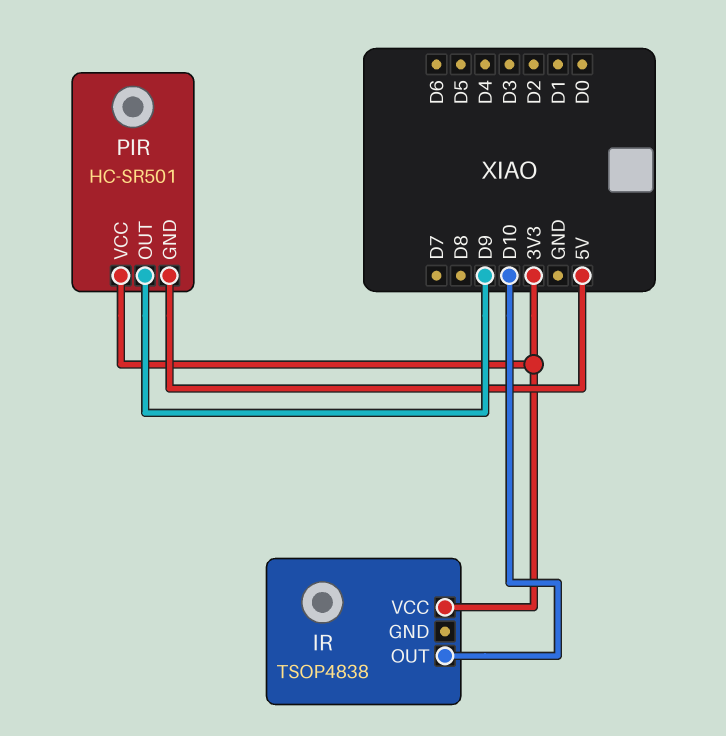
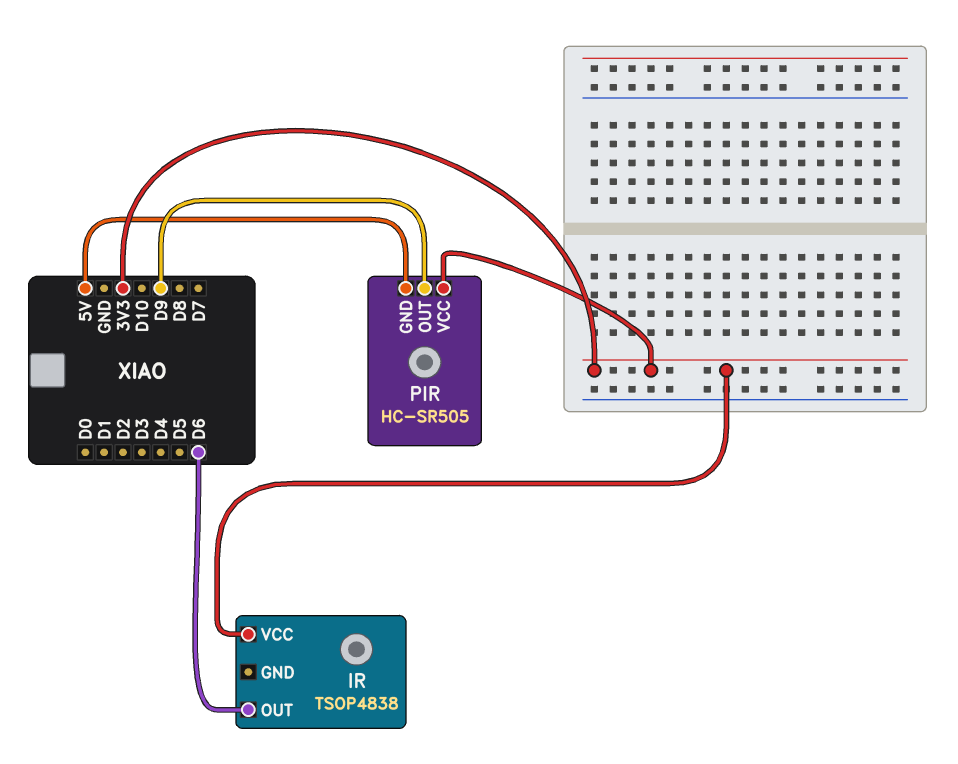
IR pin OUT: D10 -> D6
PIR: HC-SR501 -> HC-SR505

